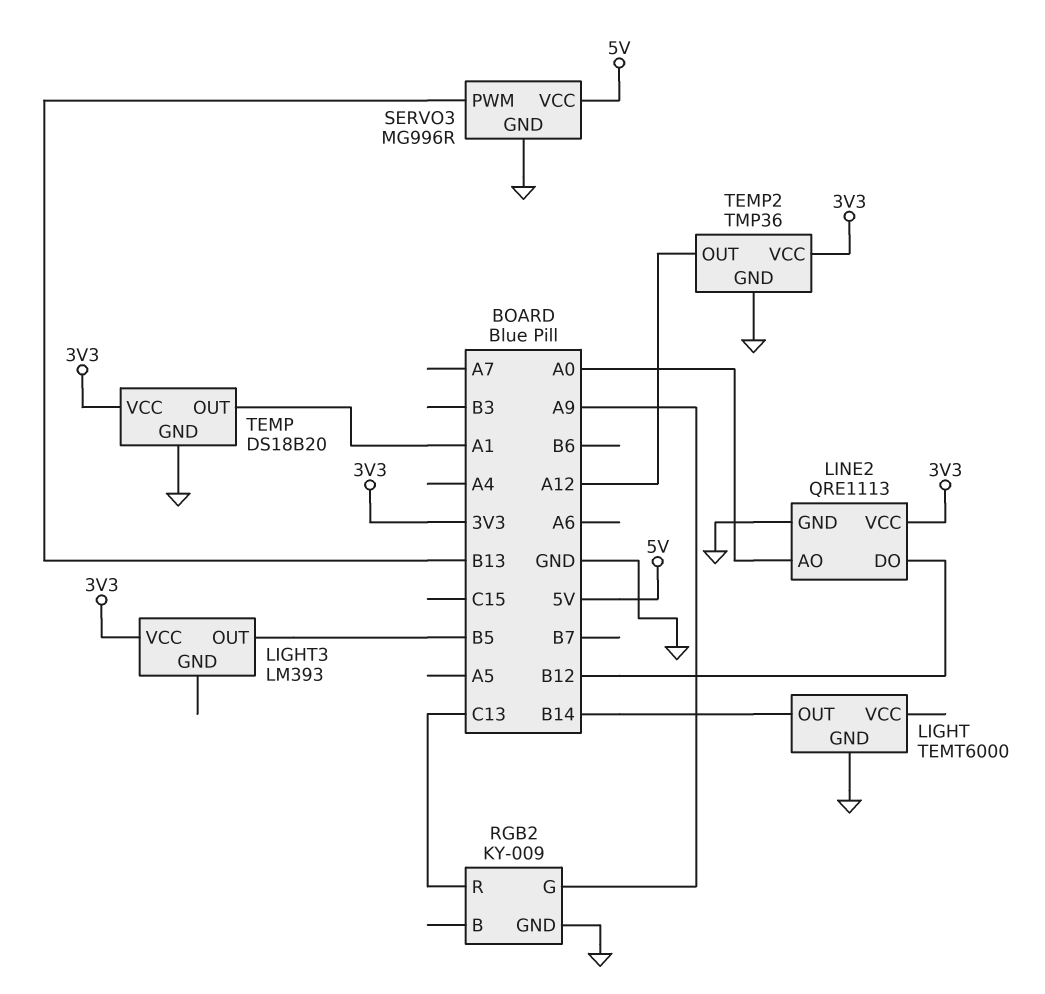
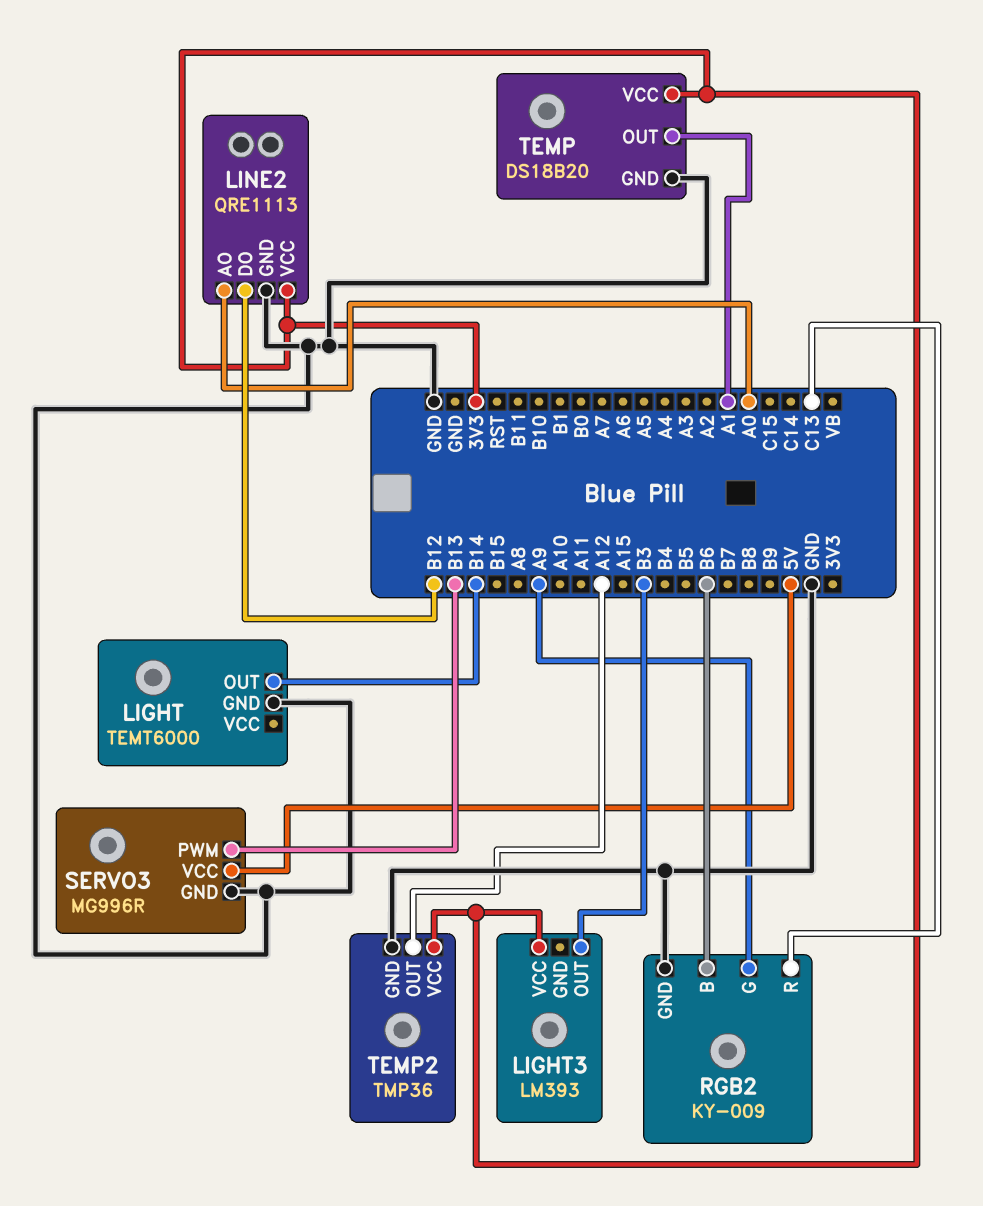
LIGHT3 pin OUT: B5 -> B3
RGB2 pin B: none -> B6

